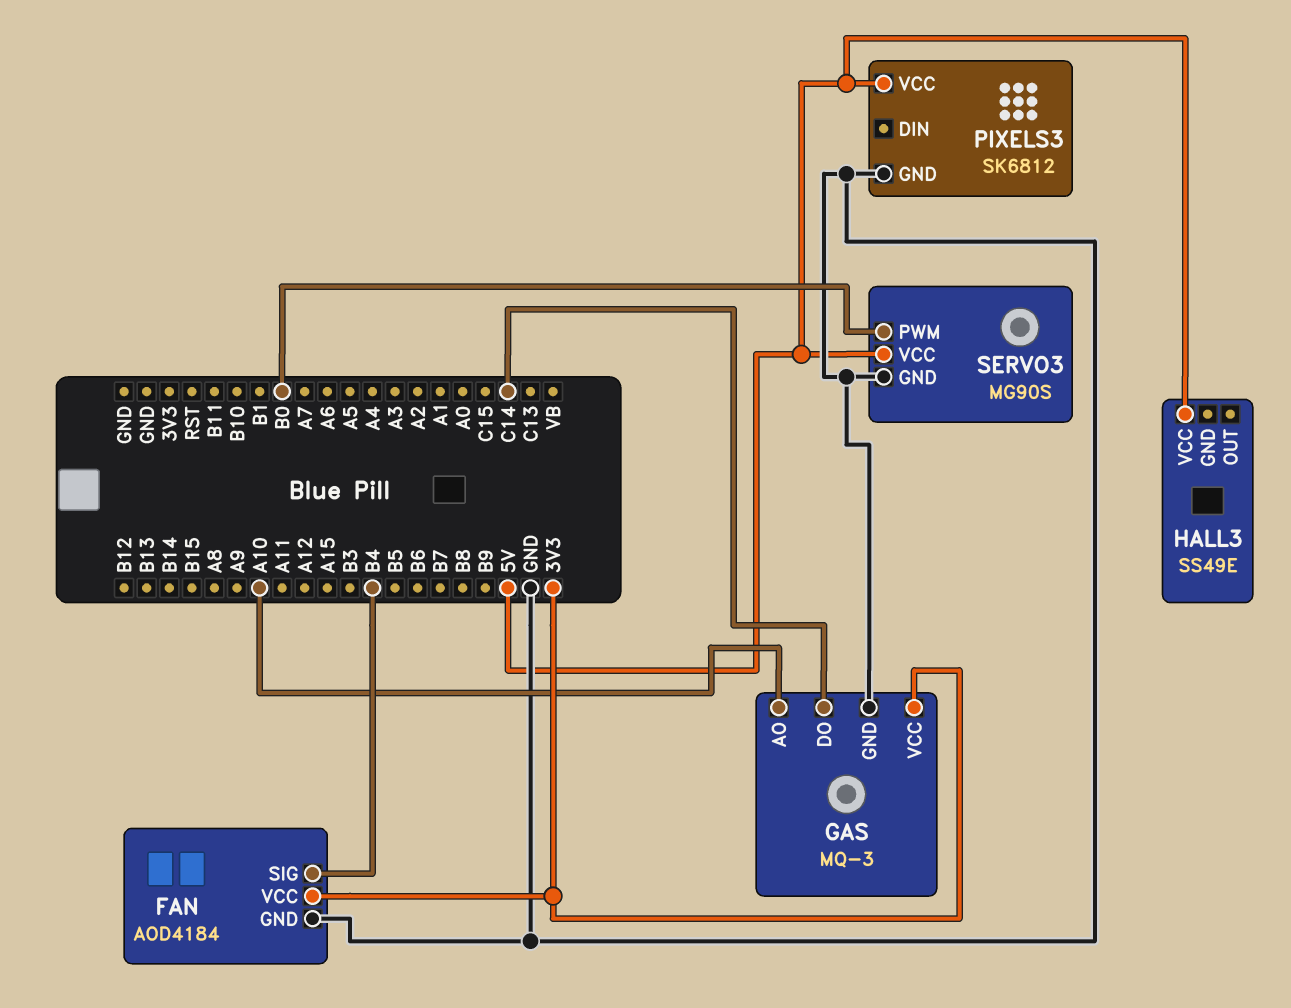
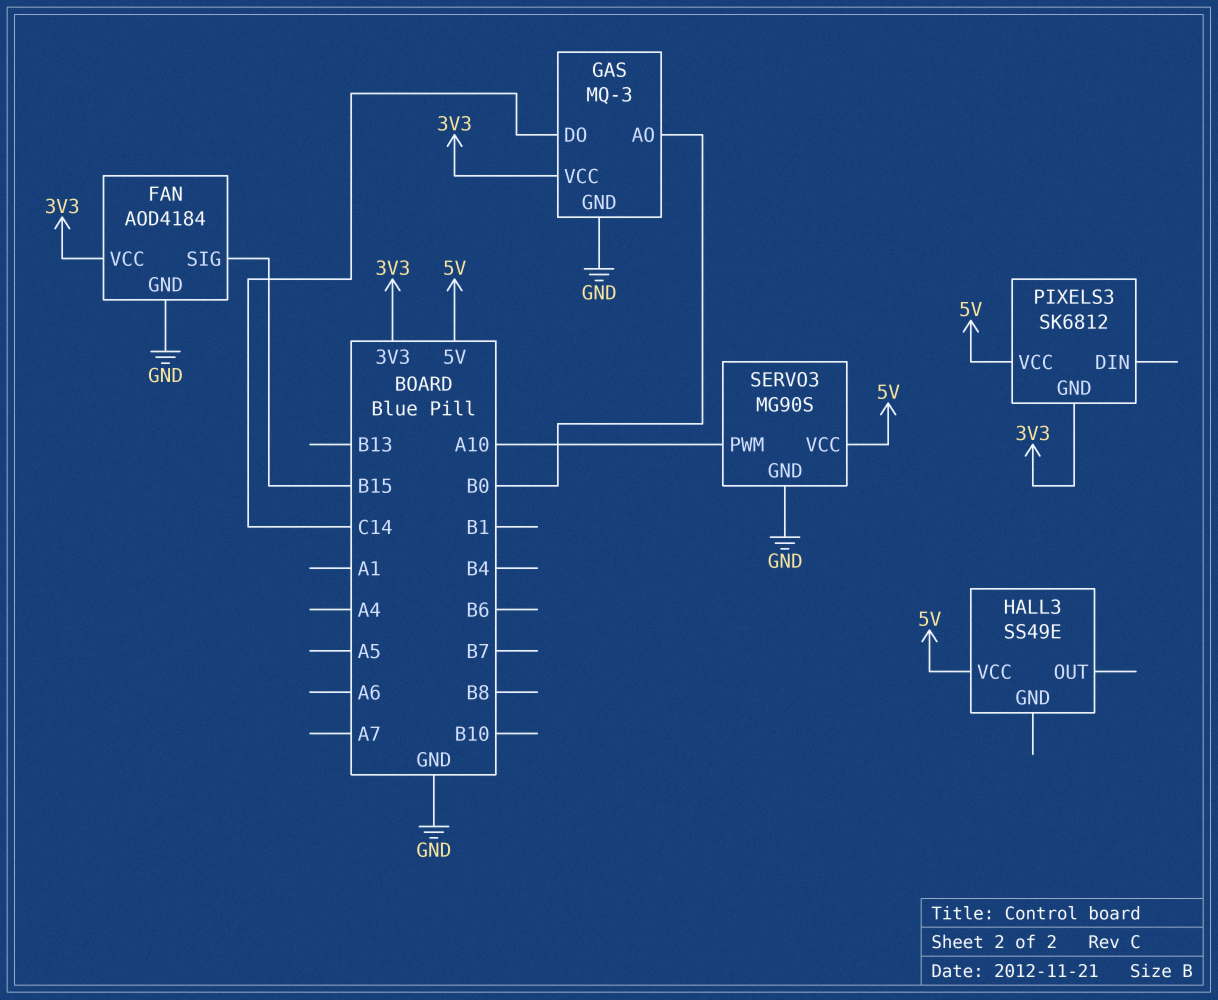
FAN pin SIG: B4 -> B15
GAS pin AO: A10 -> B0
PIXELS3 pin GND: GND -> 3V3
SERVO3 pin PWM: B0 -> A10

